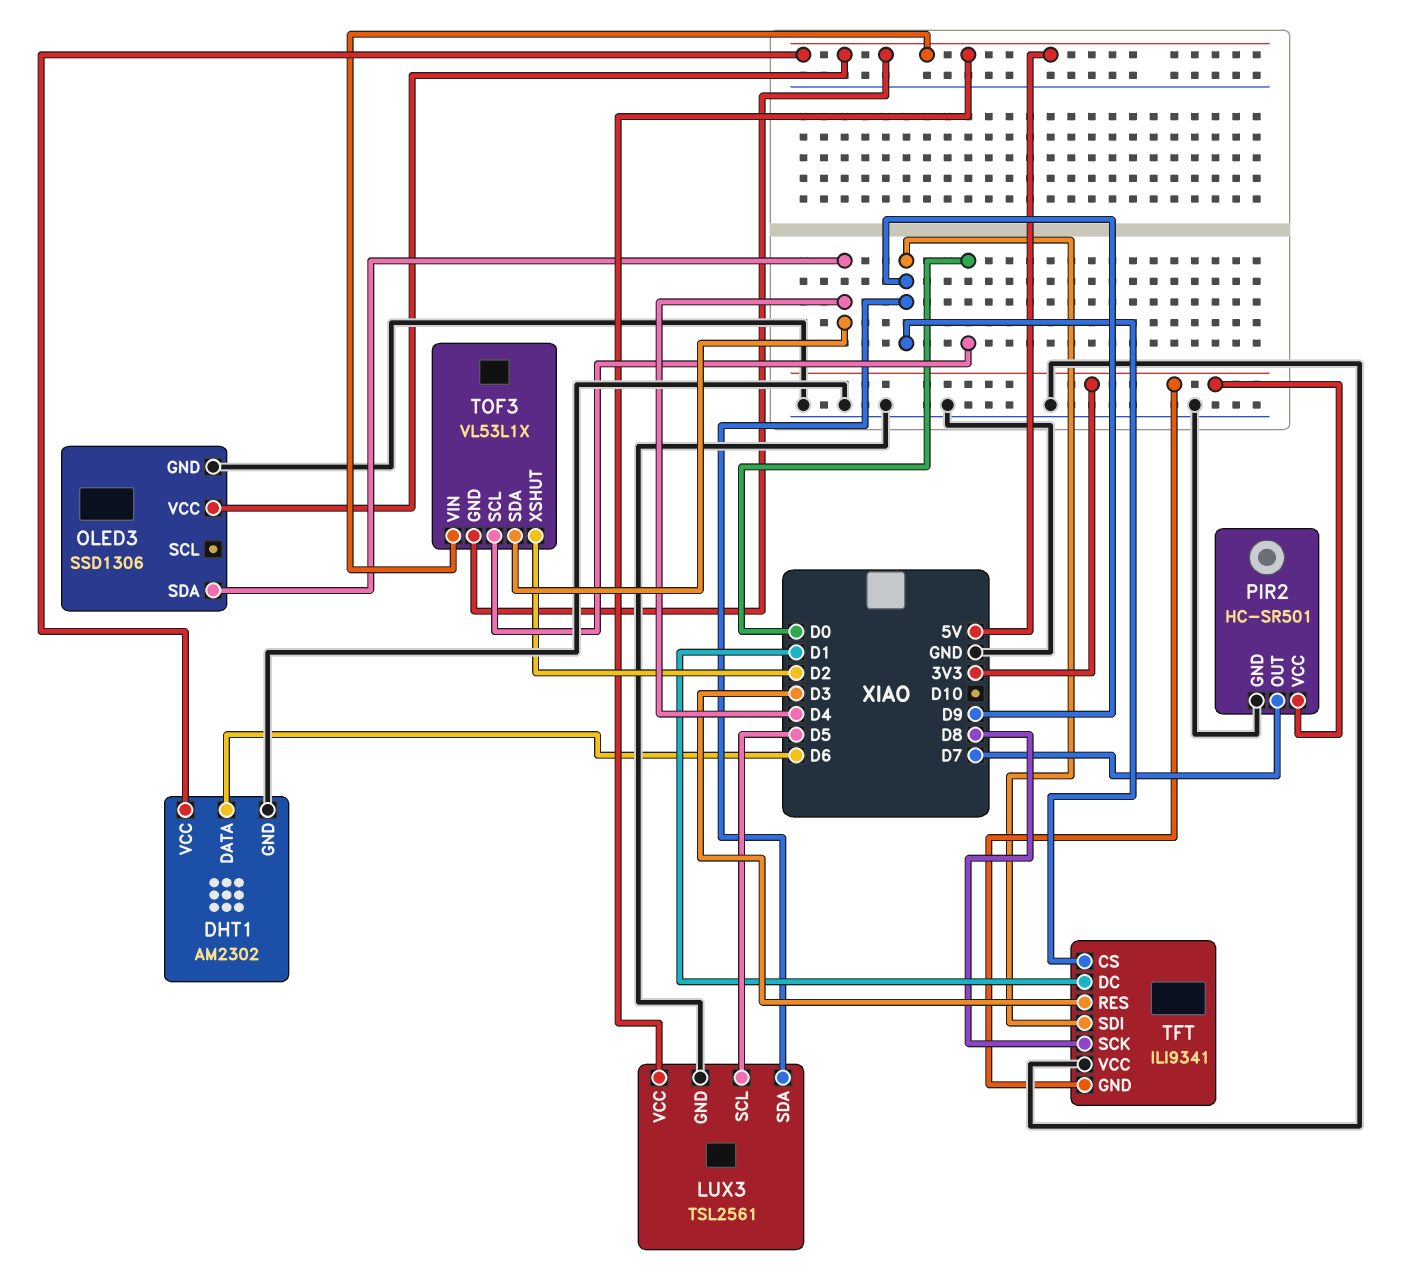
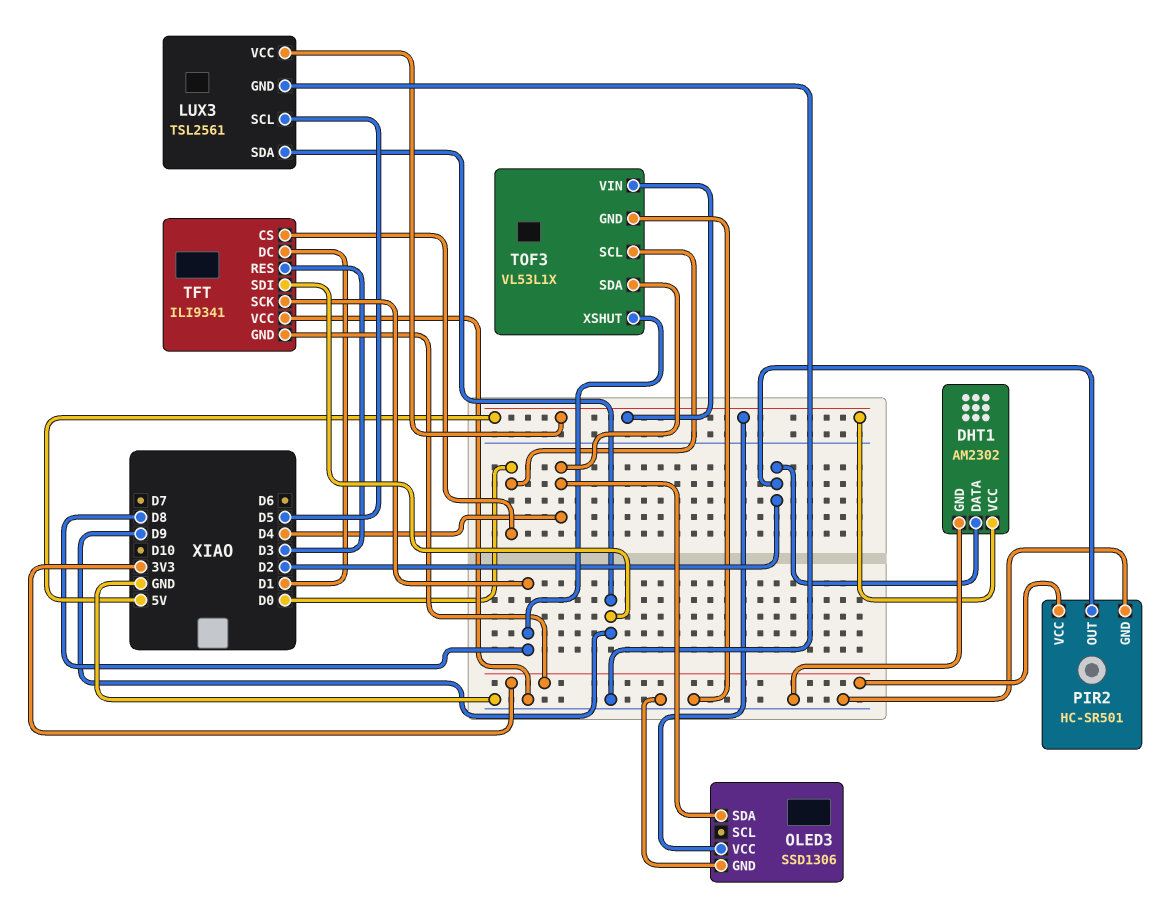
DHT1 pin DATA: D6 -> D2
PIR2 pin OUT: D7 -> D2
TFT pin CS: D9 -> D0
TOF3 pin GND: 5V -> GND
TOF3 pin XSHUT: D2 -> D8

